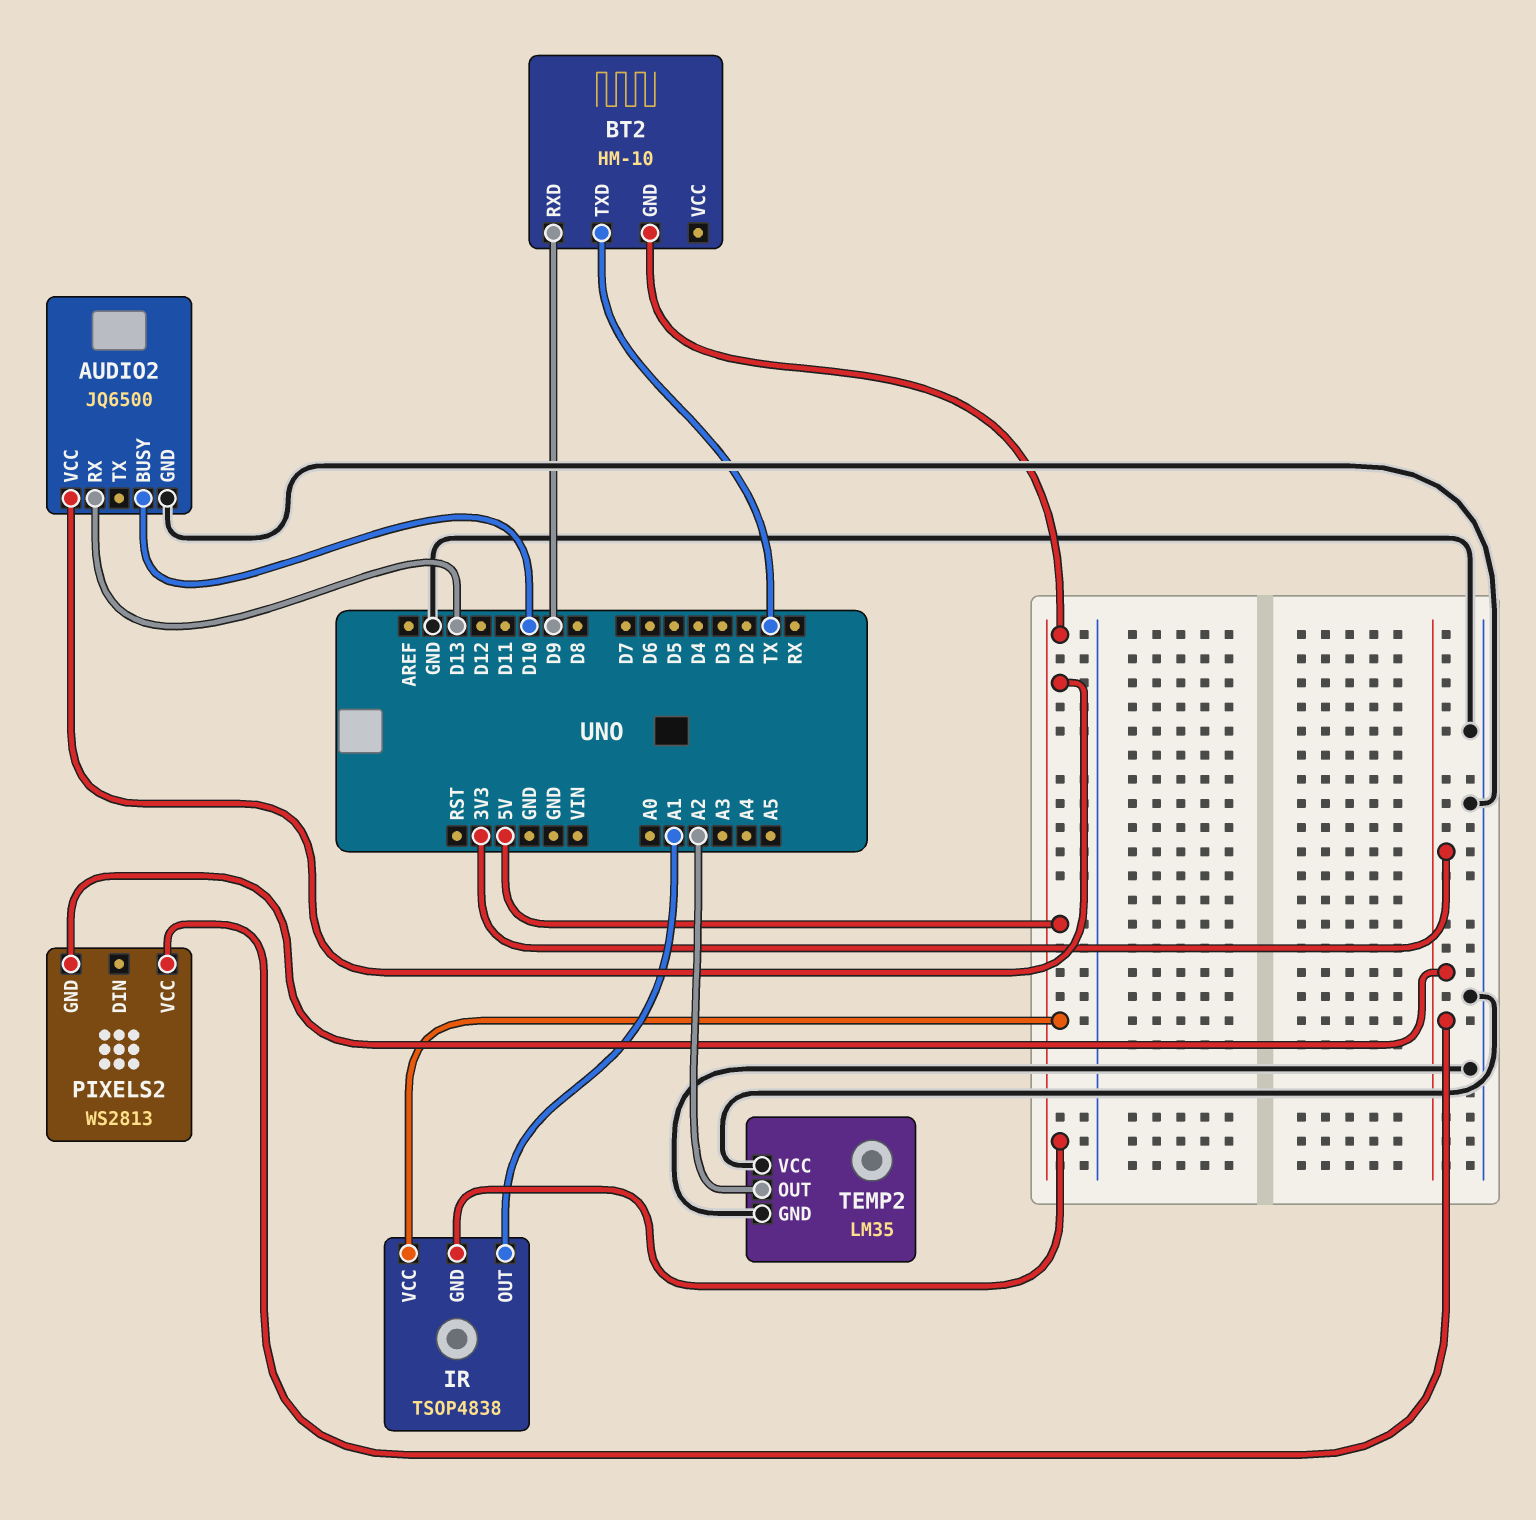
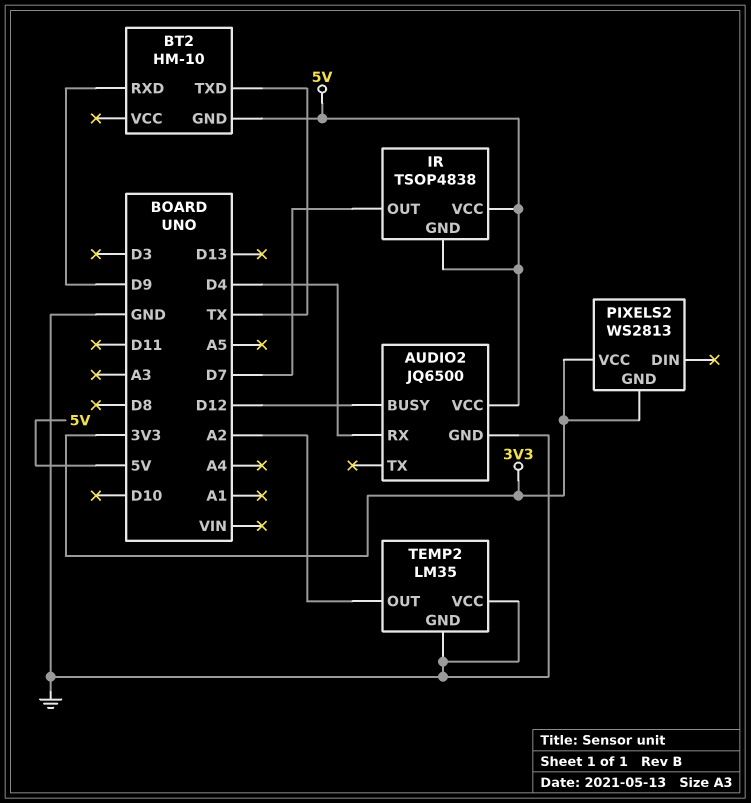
AUDIO2 pin BUSY: D10 -> D12
AUDIO2 pin RX: D13 -> D4
IR pin OUT: A1 -> D7

